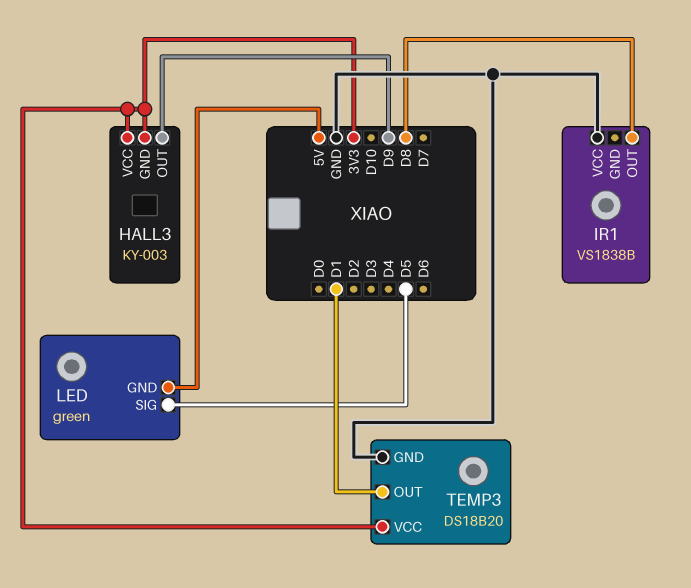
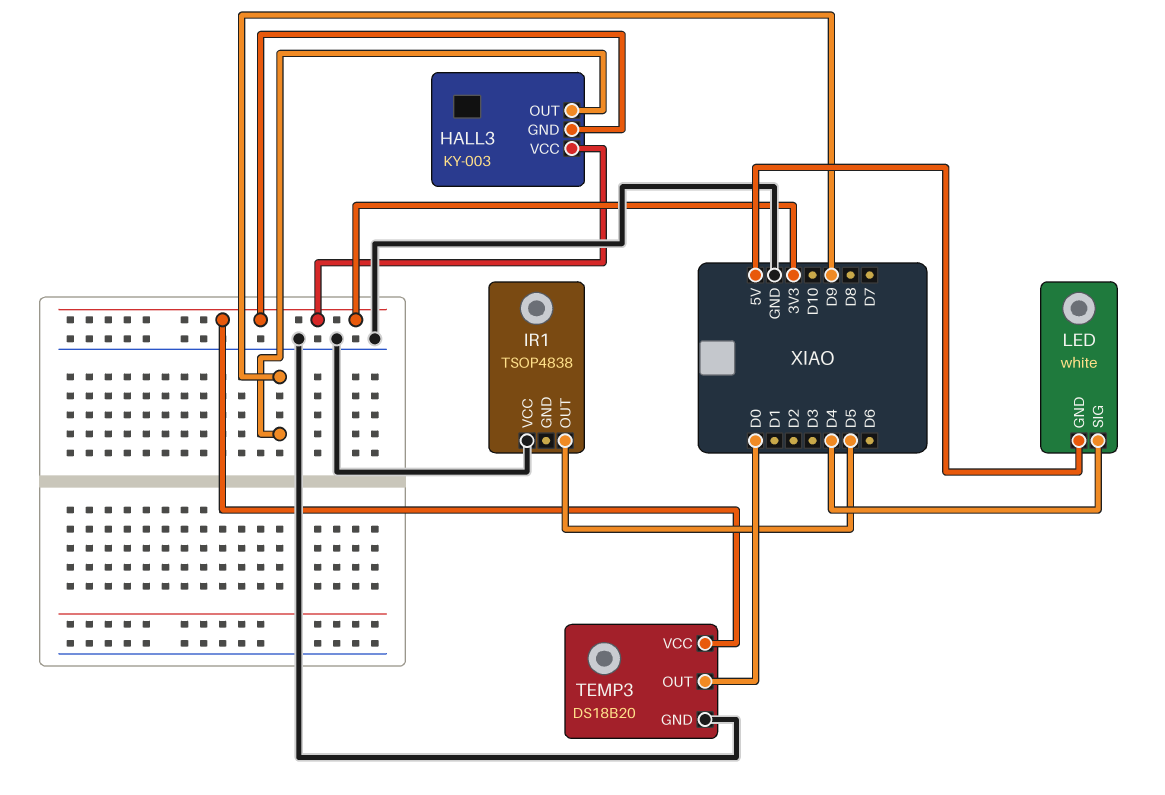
IR1: VS1838B -> TSOP4838
IR1 pin OUT: D8 -> D5
LED: green -> white
LED pin SIG: D5 -> D4
TEMP3 pin OUT: D1 -> D0

